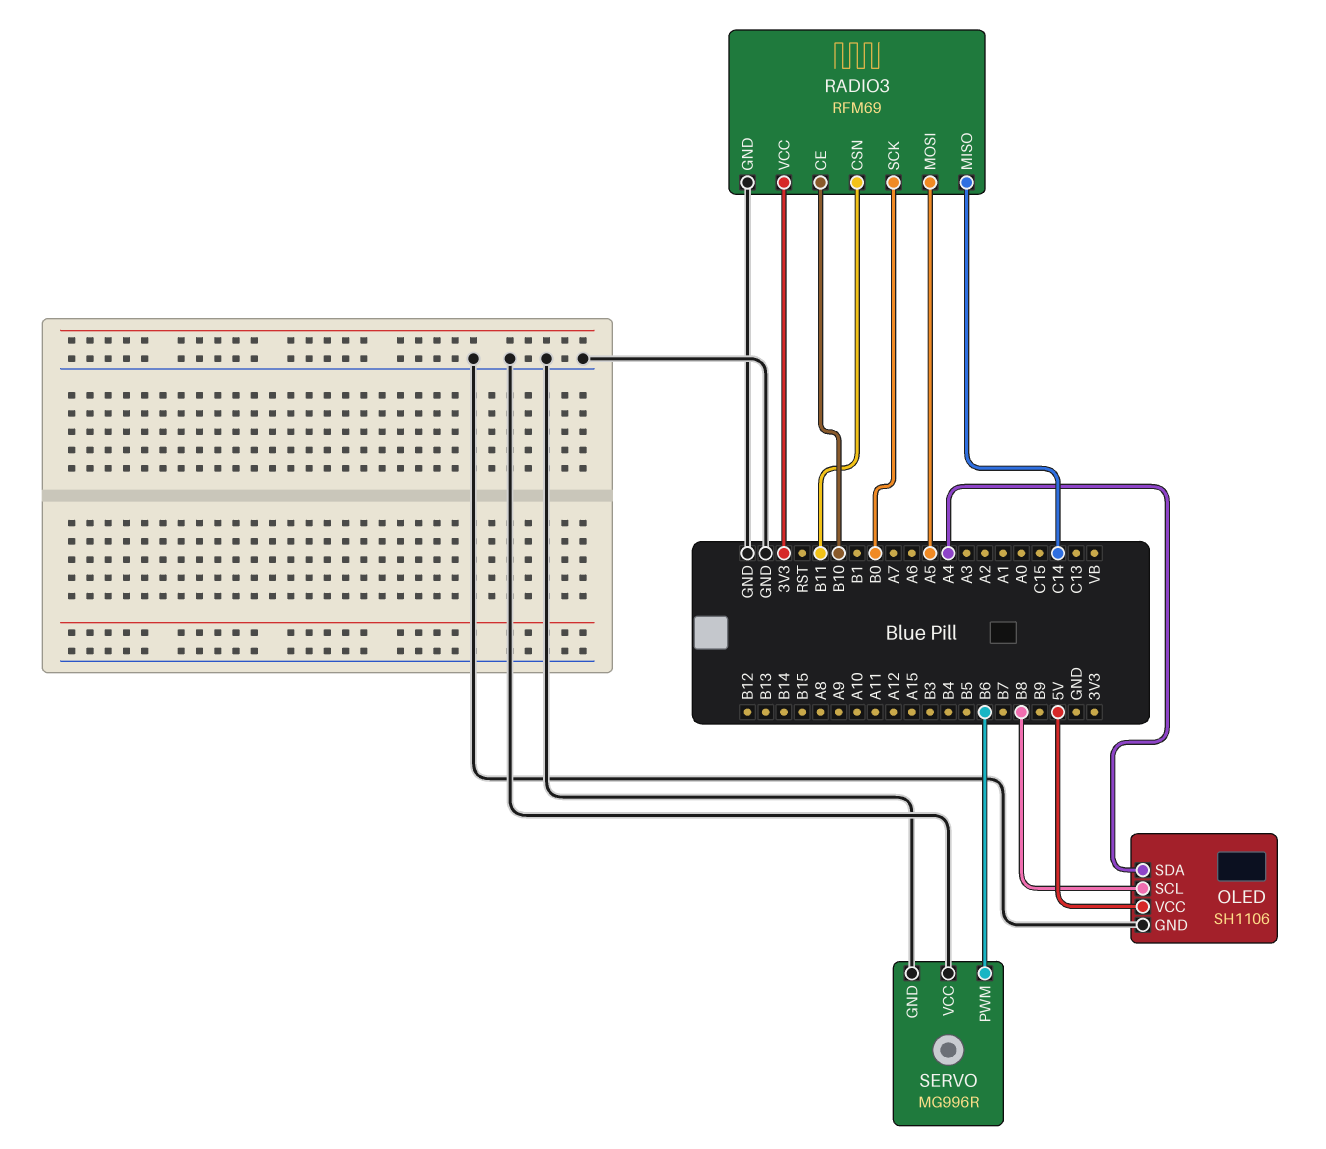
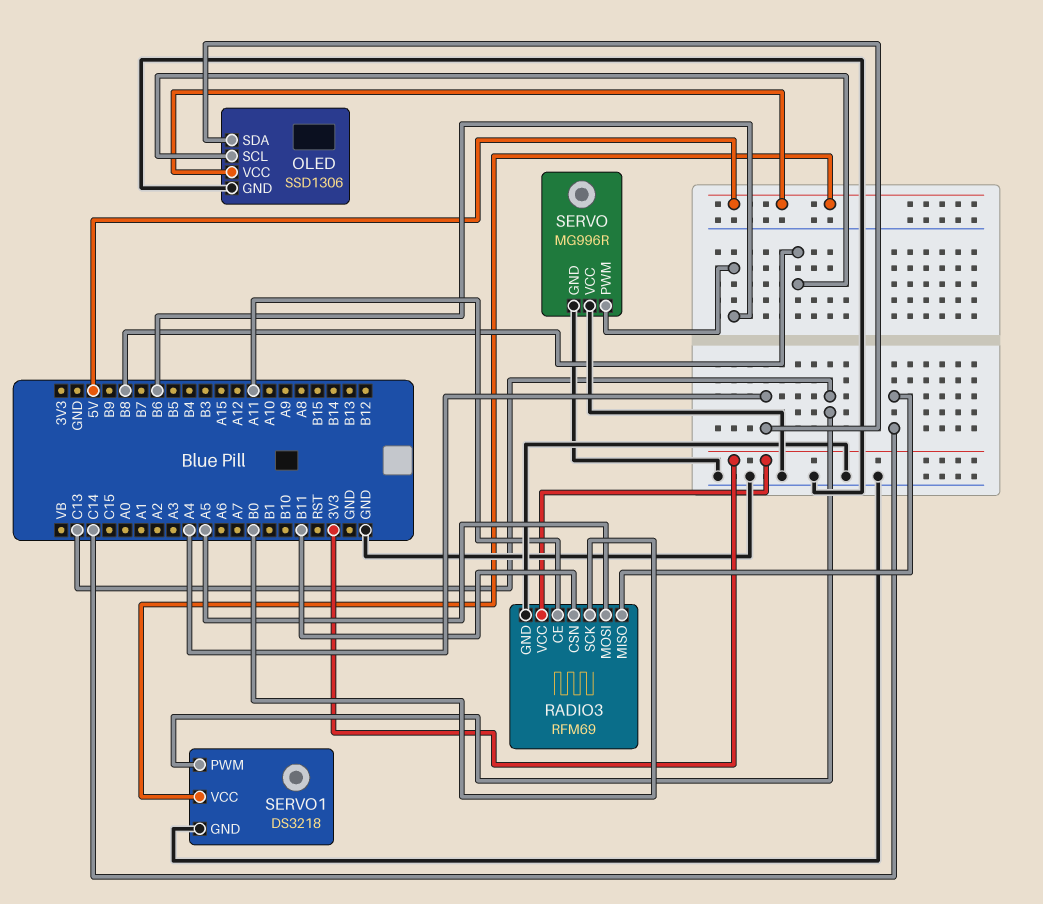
OLED: SH1106 -> SSD1306
RADIO3 pin CE: B10 -> A11
SERVO1: none -> DS3218
SERVO1 pin GND: none -> GND
SERVO1 pin PWM: none -> C13
SERVO1 pin VCC: none -> 5V

